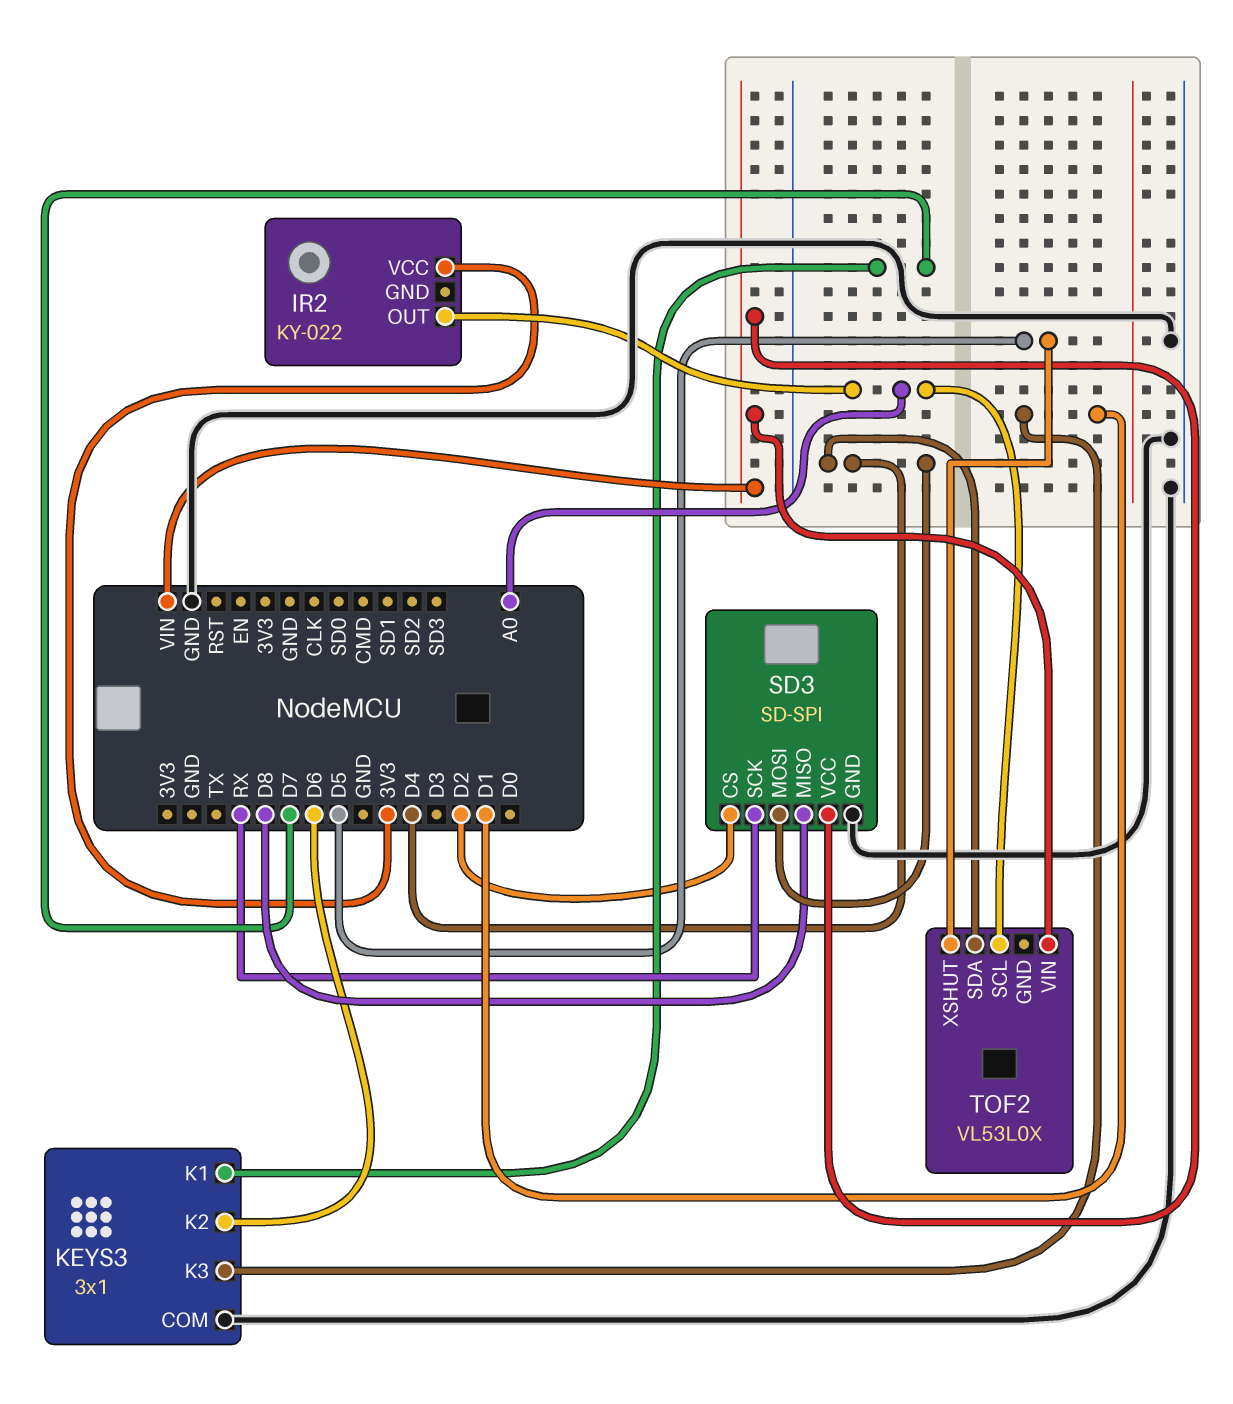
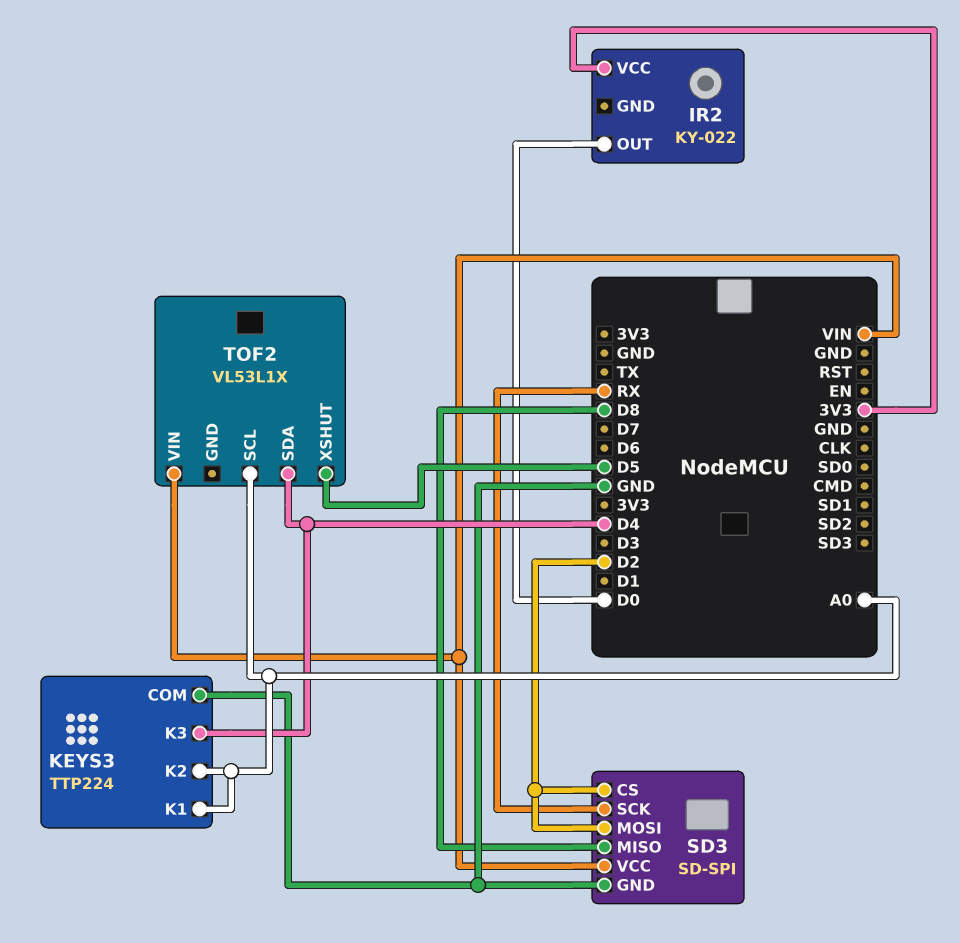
IR2 pin OUT: A0 -> D0
KEYS3: 3x1 -> TTP224
KEYS3 pin K1: D7 -> A0
KEYS3 pin K2: D6 -> A0
KEYS3 pin K3: D1 -> D4
SD3 pin MOSI: D4 -> D2
TOF2: VL53L0X -> VL53L1X

